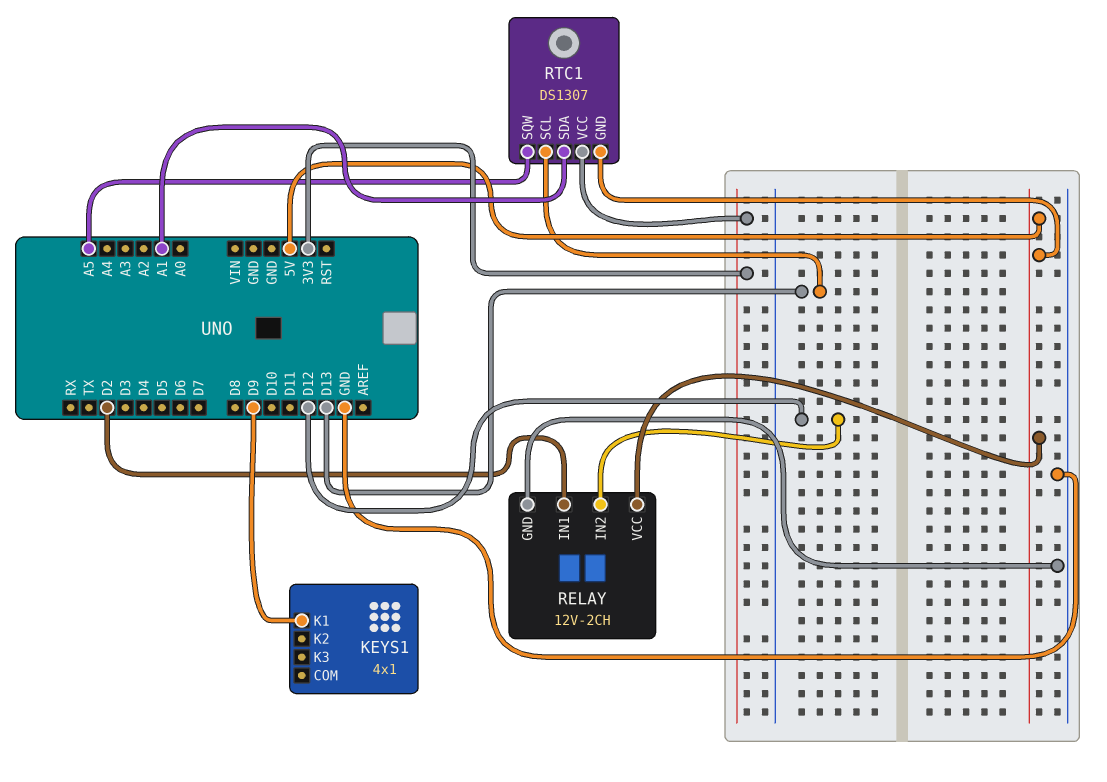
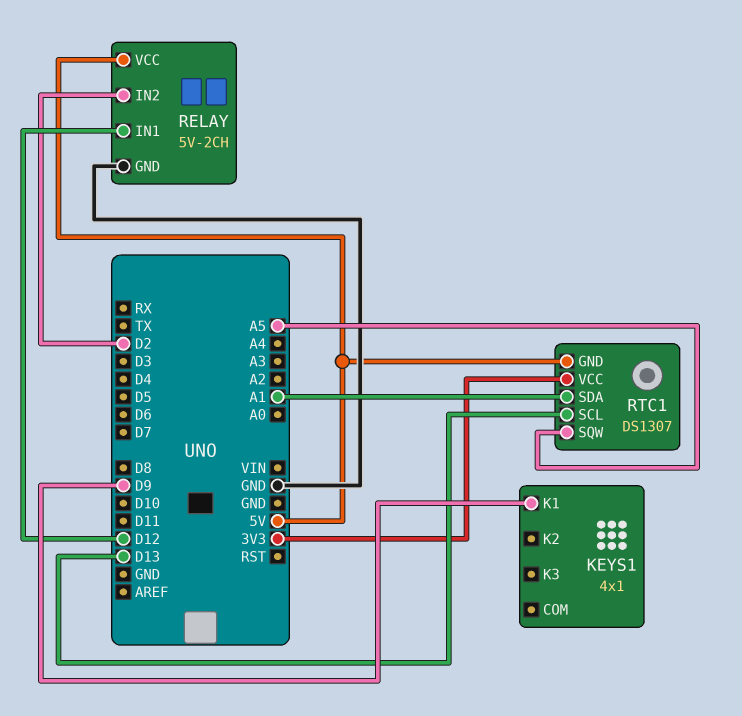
RELAY: 12V-2CH -> 5V-2CH
RELAY pin IN1: D2 -> D12
RELAY pin IN2: D12 -> D2

